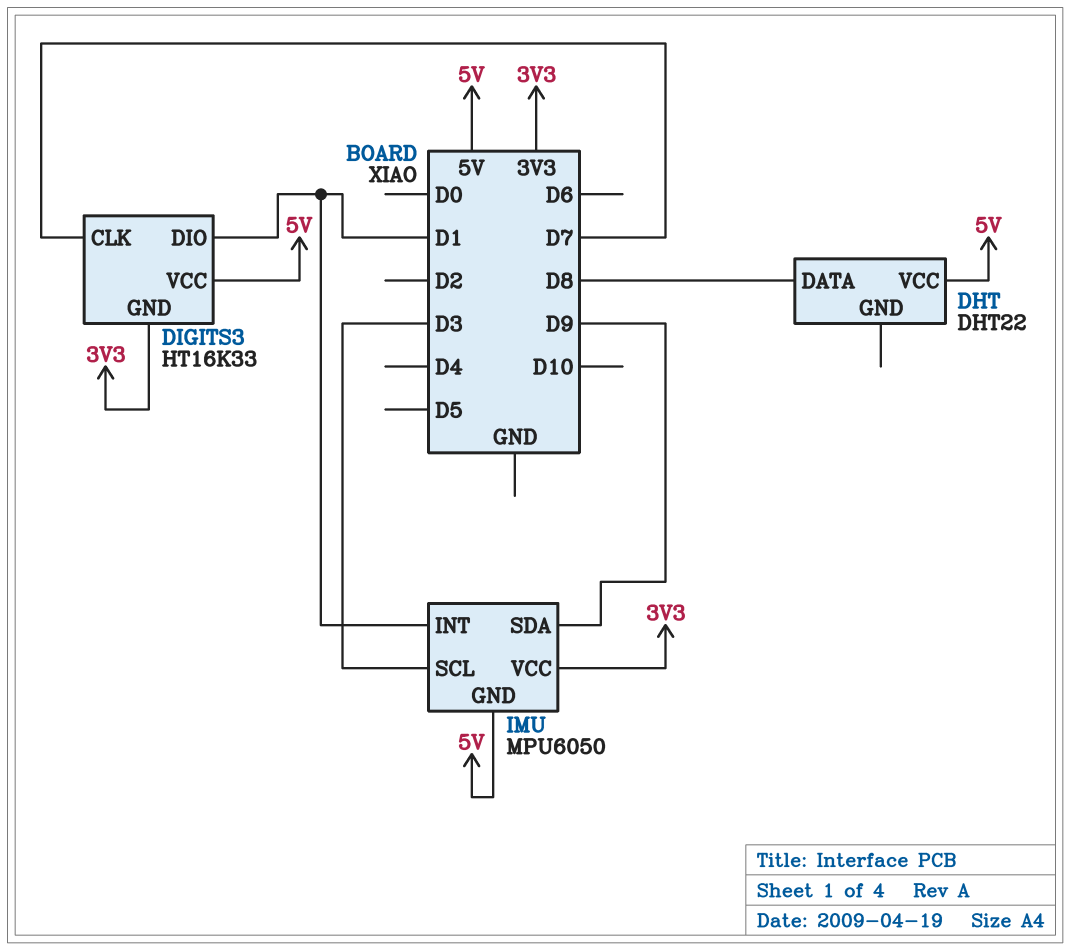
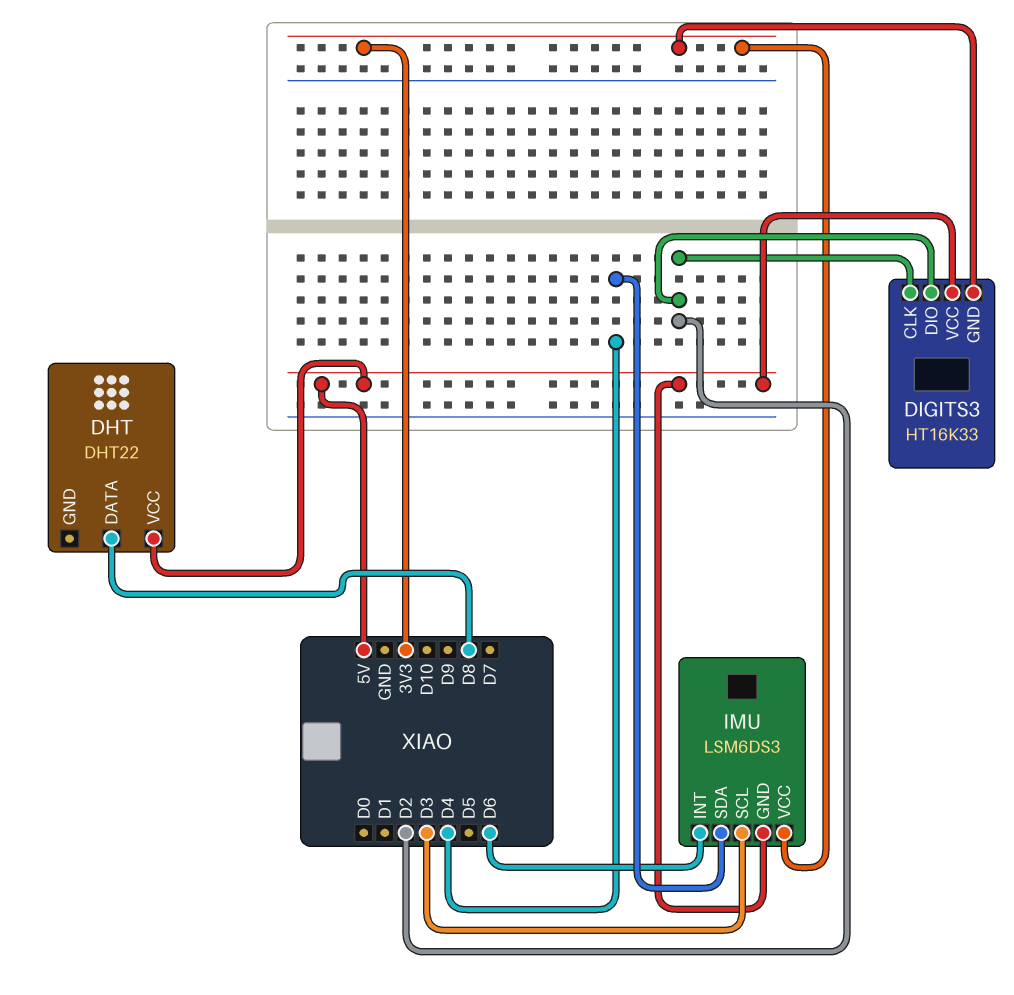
DIGITS3 pin CLK: D7 -> D2
DIGITS3 pin DIO: D1 -> D2
IMU: MPU6050 -> LSM6DS3
IMU pin INT: D1 -> D6
IMU pin SDA: D9 -> D4

